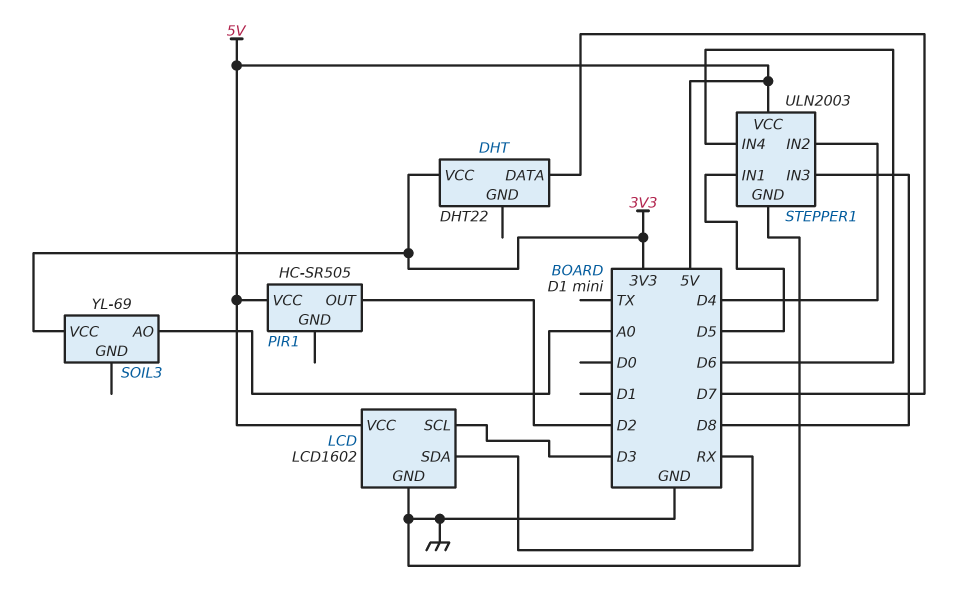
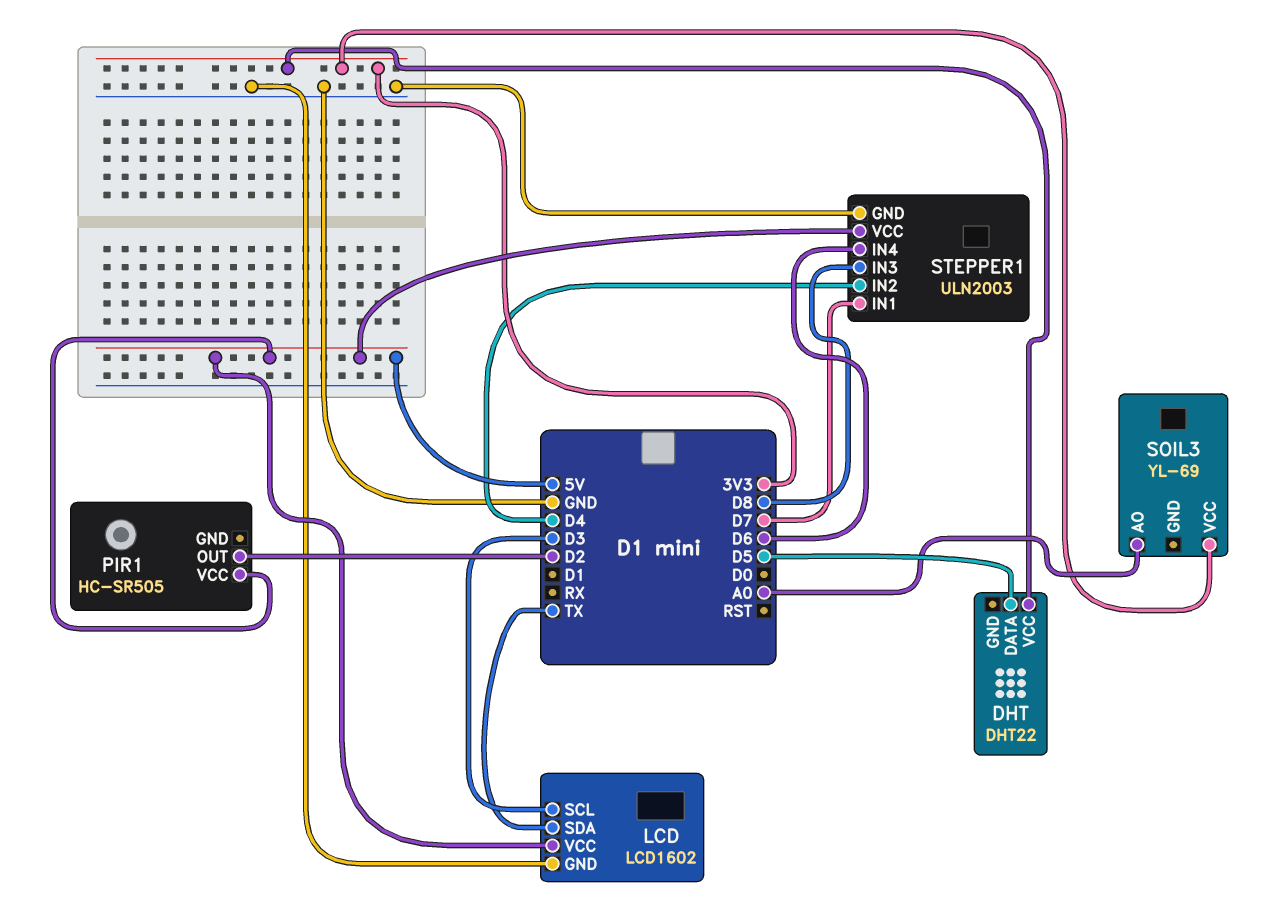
DHT pin DATA: D7 -> D5
LCD pin SDA: RX -> TX
STEPPER1 pin IN1: D5 -> D7

